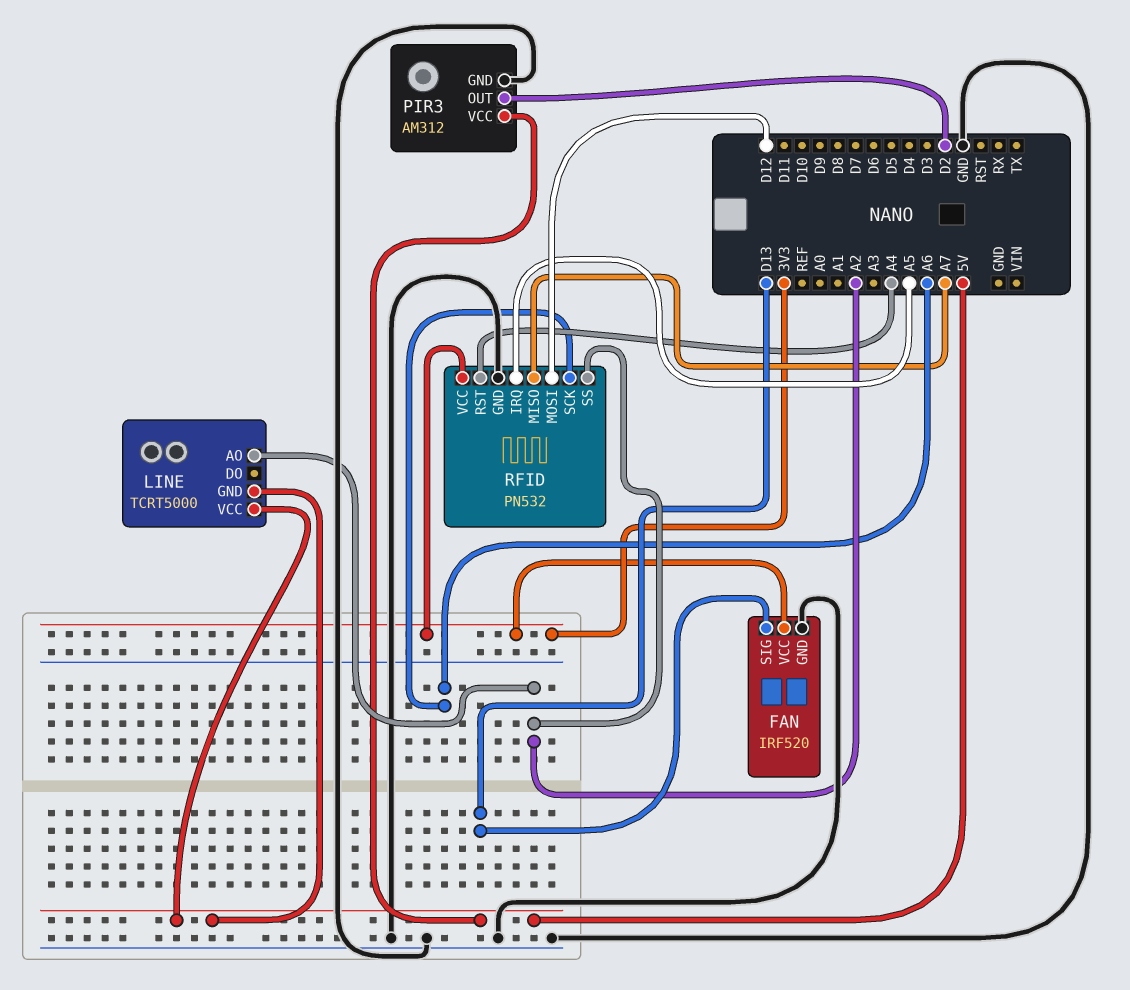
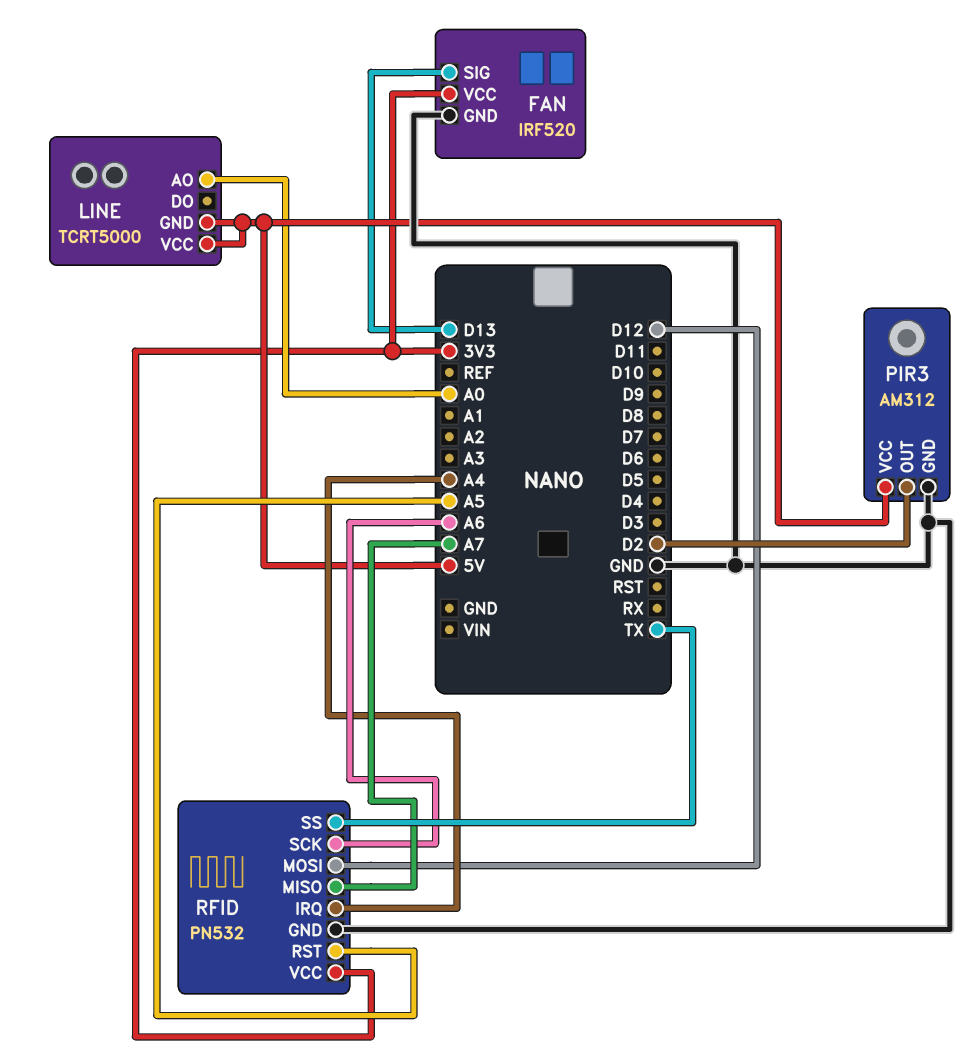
LINE pin AO: A2 -> A0
RFID pin IRQ: A5 -> A4
RFID pin RST: A4 -> A5
RFID pin SS: A2 -> TX

